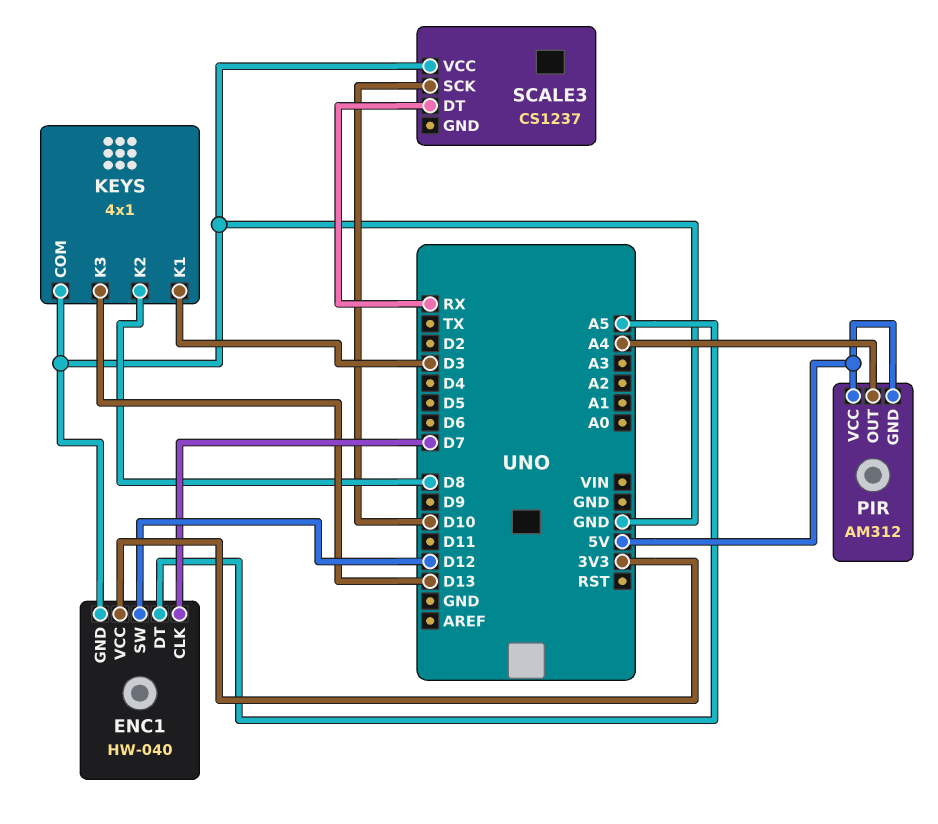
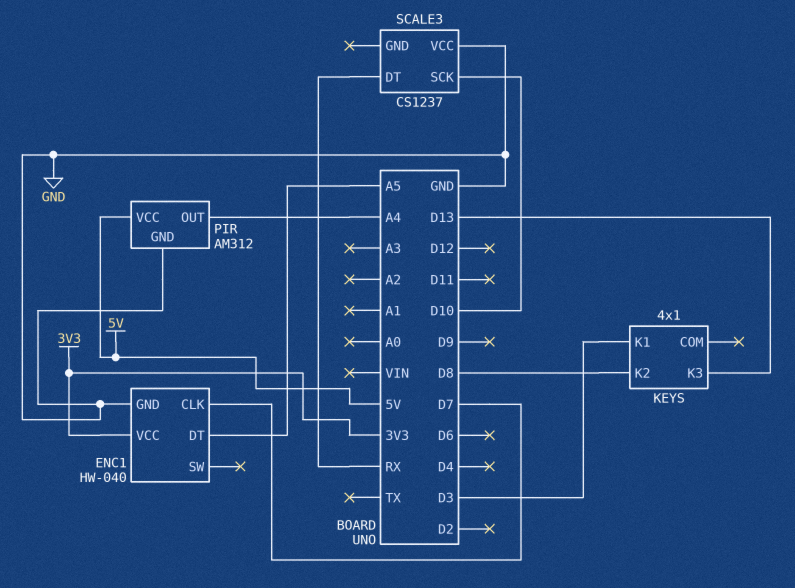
ENC1 pin SW: D12 -> none
KEYS pin COM: GND -> none
PIR pin GND: 5V -> GND

